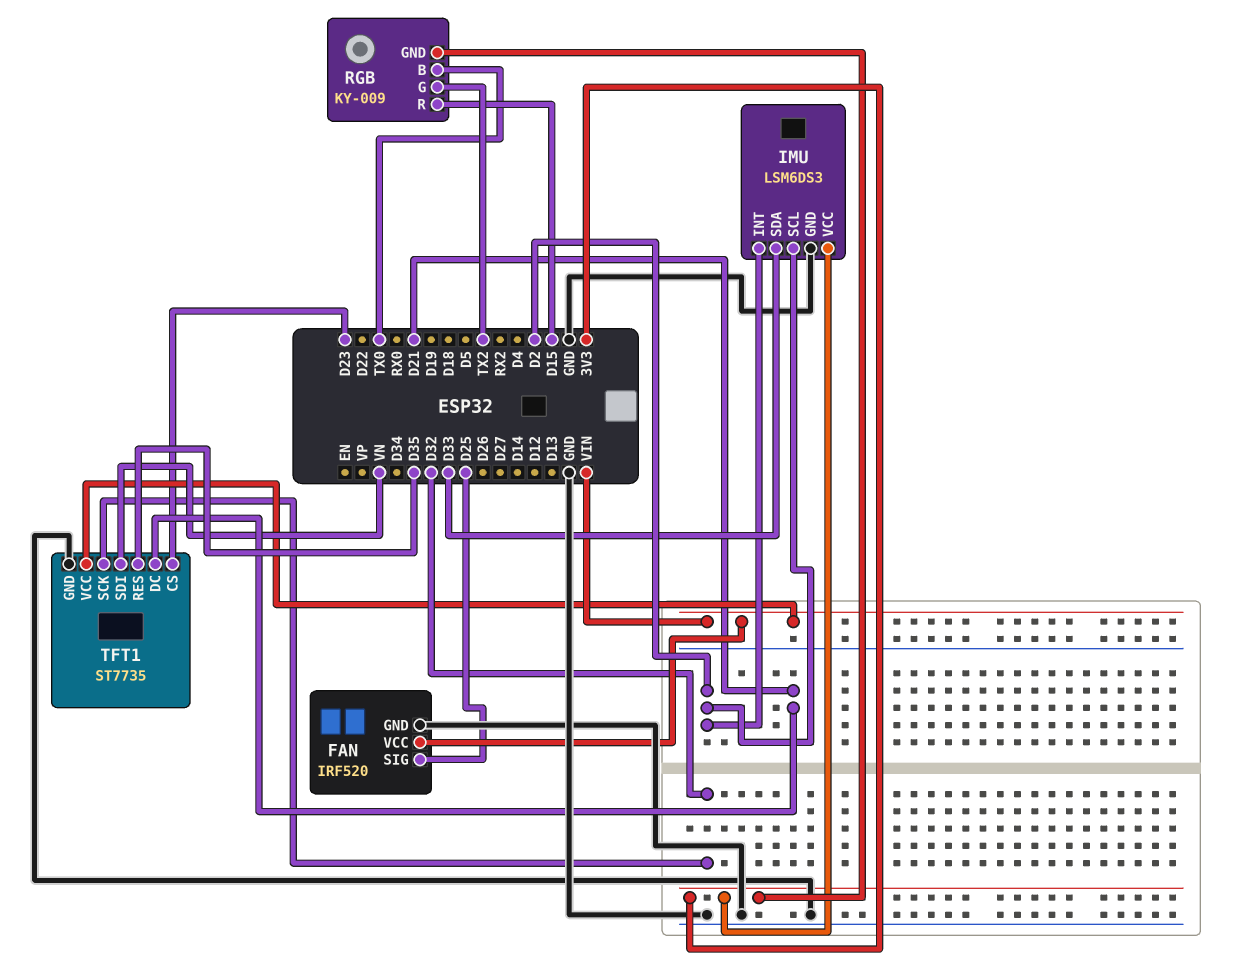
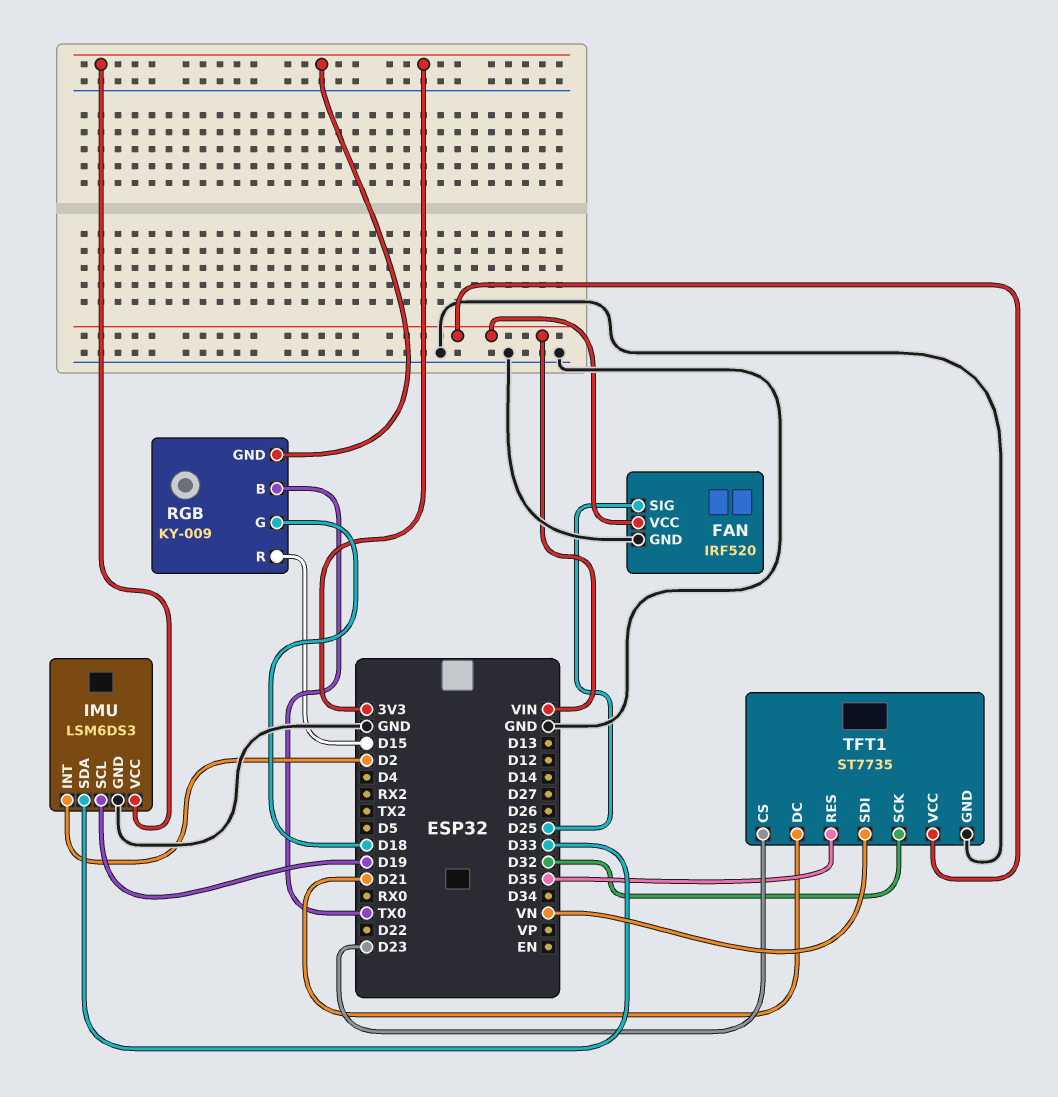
IMU pin SCL: D2 -> D19
RGB pin G: TX2 -> D18

